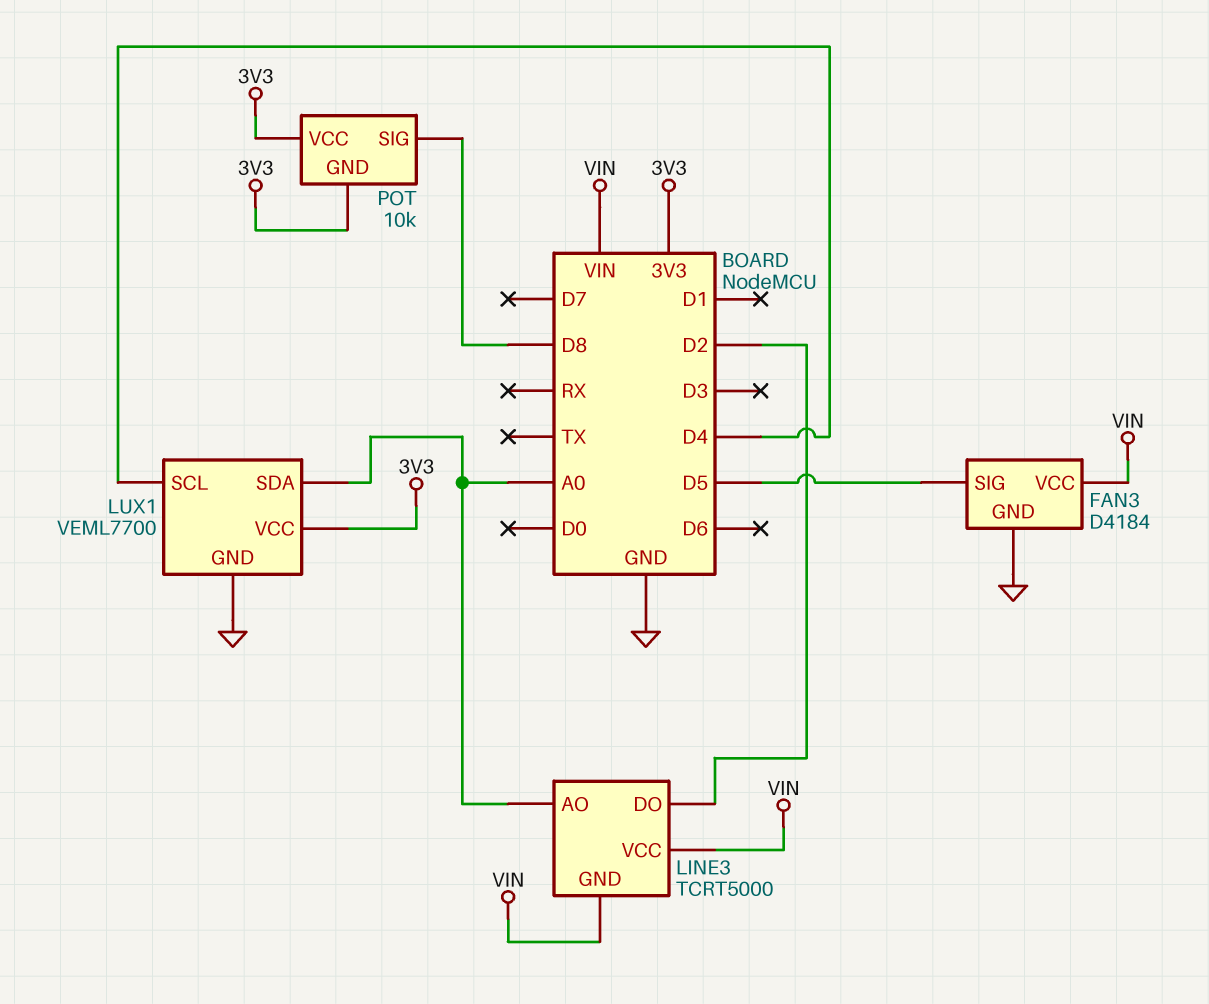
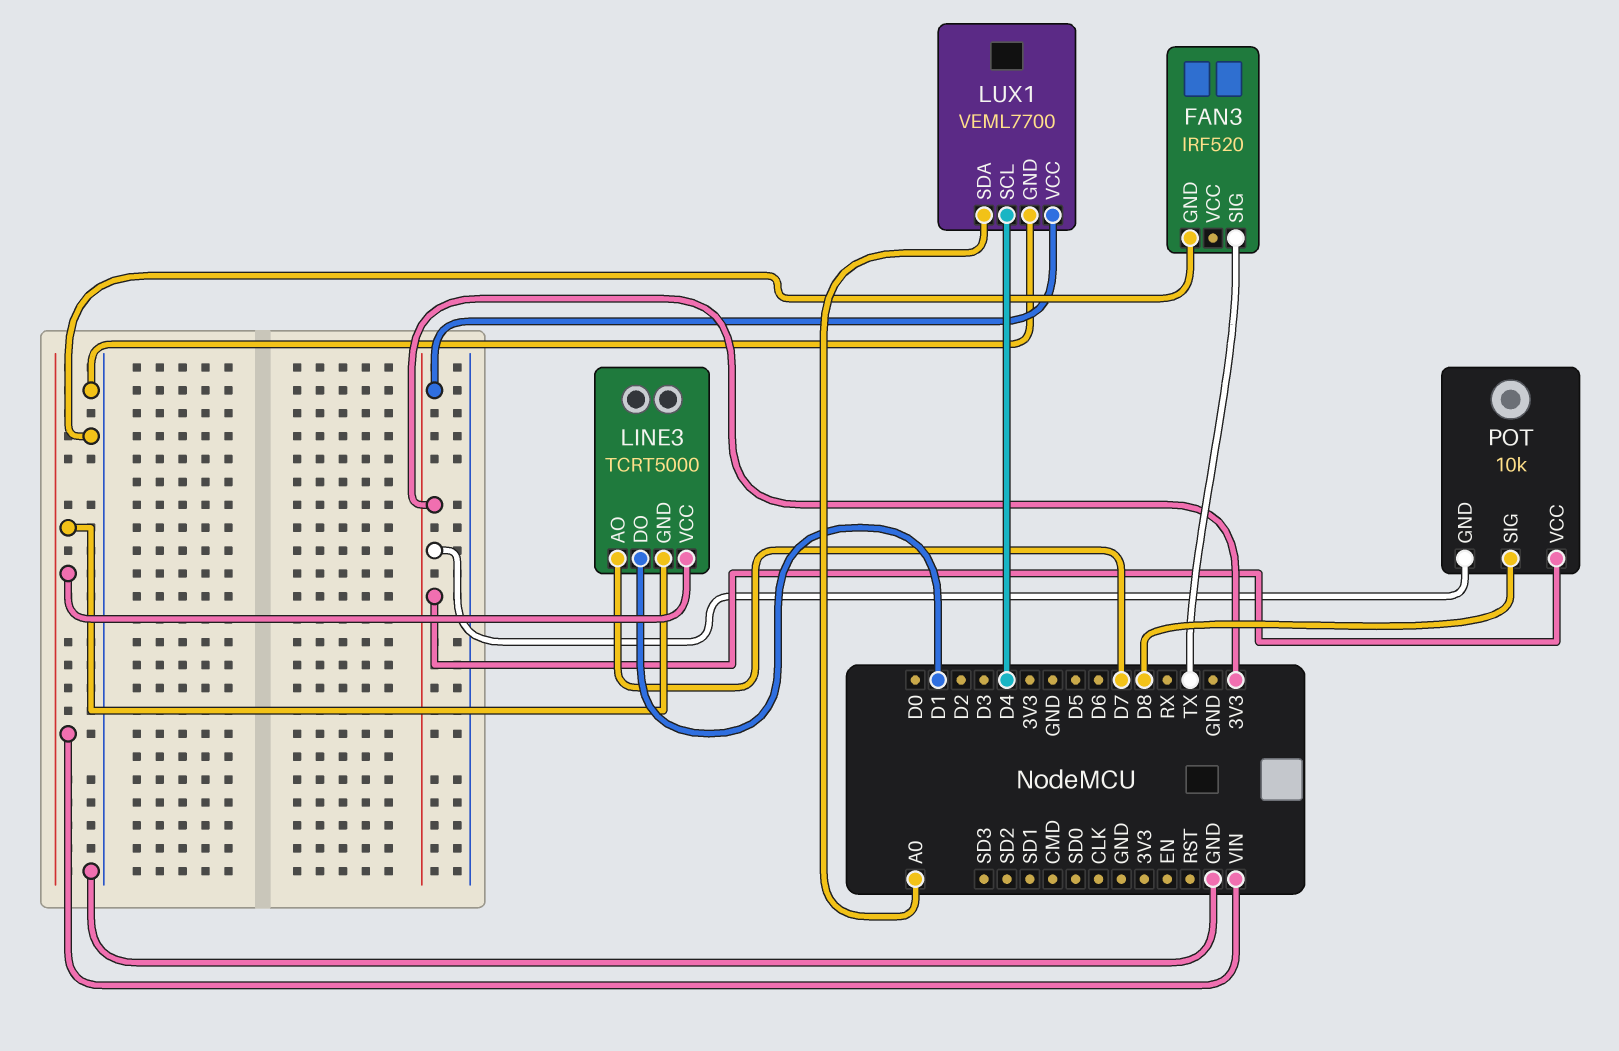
FAN3: D4184 -> IRF520
FAN3 pin SIG: D5 -> TX
FAN3 pin VCC: VIN -> none
LINE3 pin AO: A0 -> D7
LINE3 pin DO: D2 -> D1

